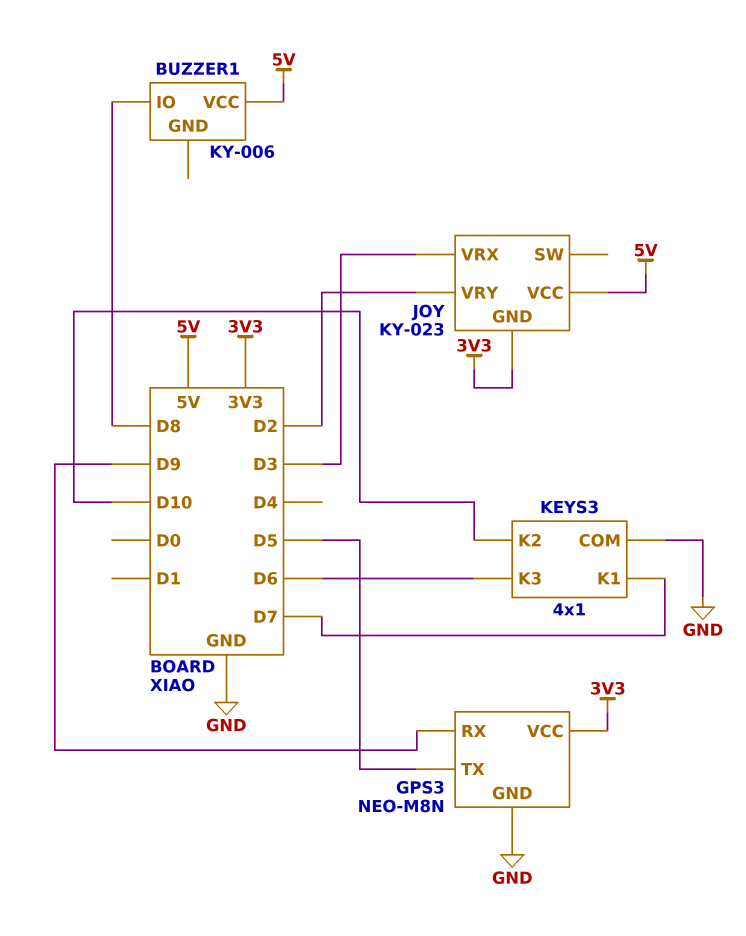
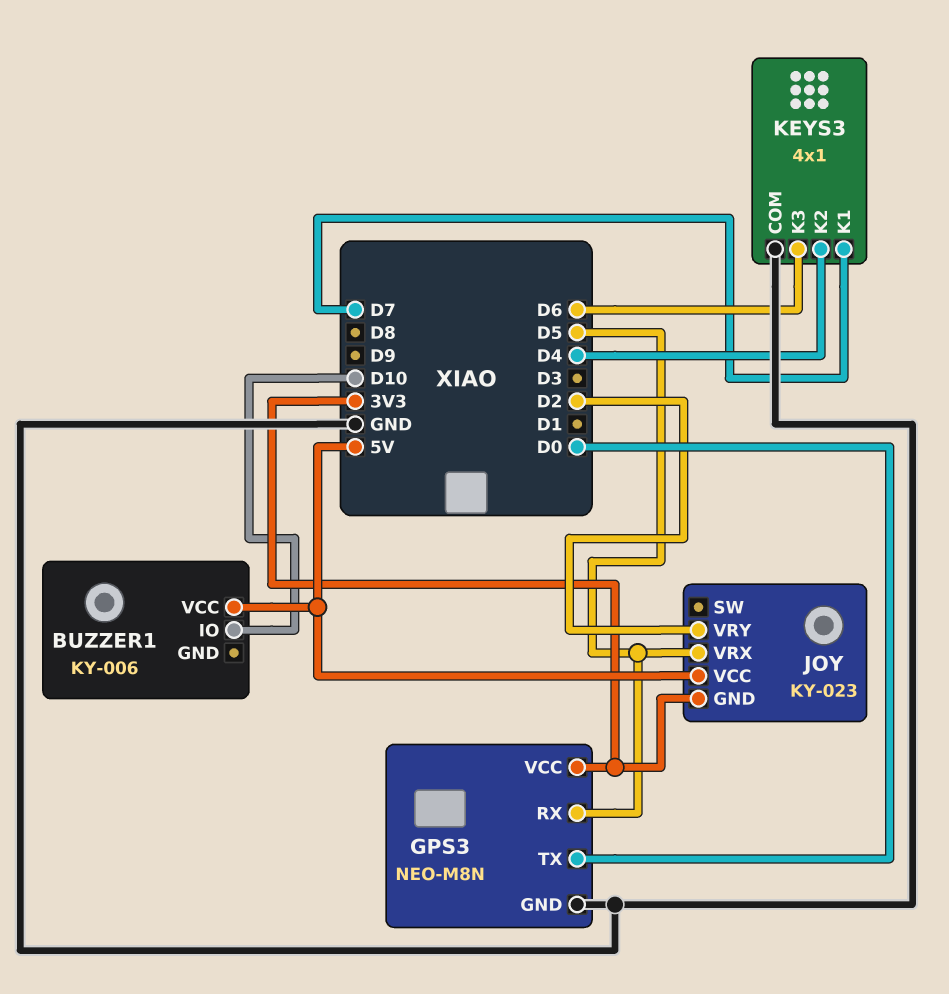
BUZZER1 pin IO: D8 -> D10
GPS3 pin RX: D9 -> D5
GPS3 pin TX: D5 -> D0
JOY pin VRX: D3 -> D5
KEYS3 pin K2: D10 -> D4

